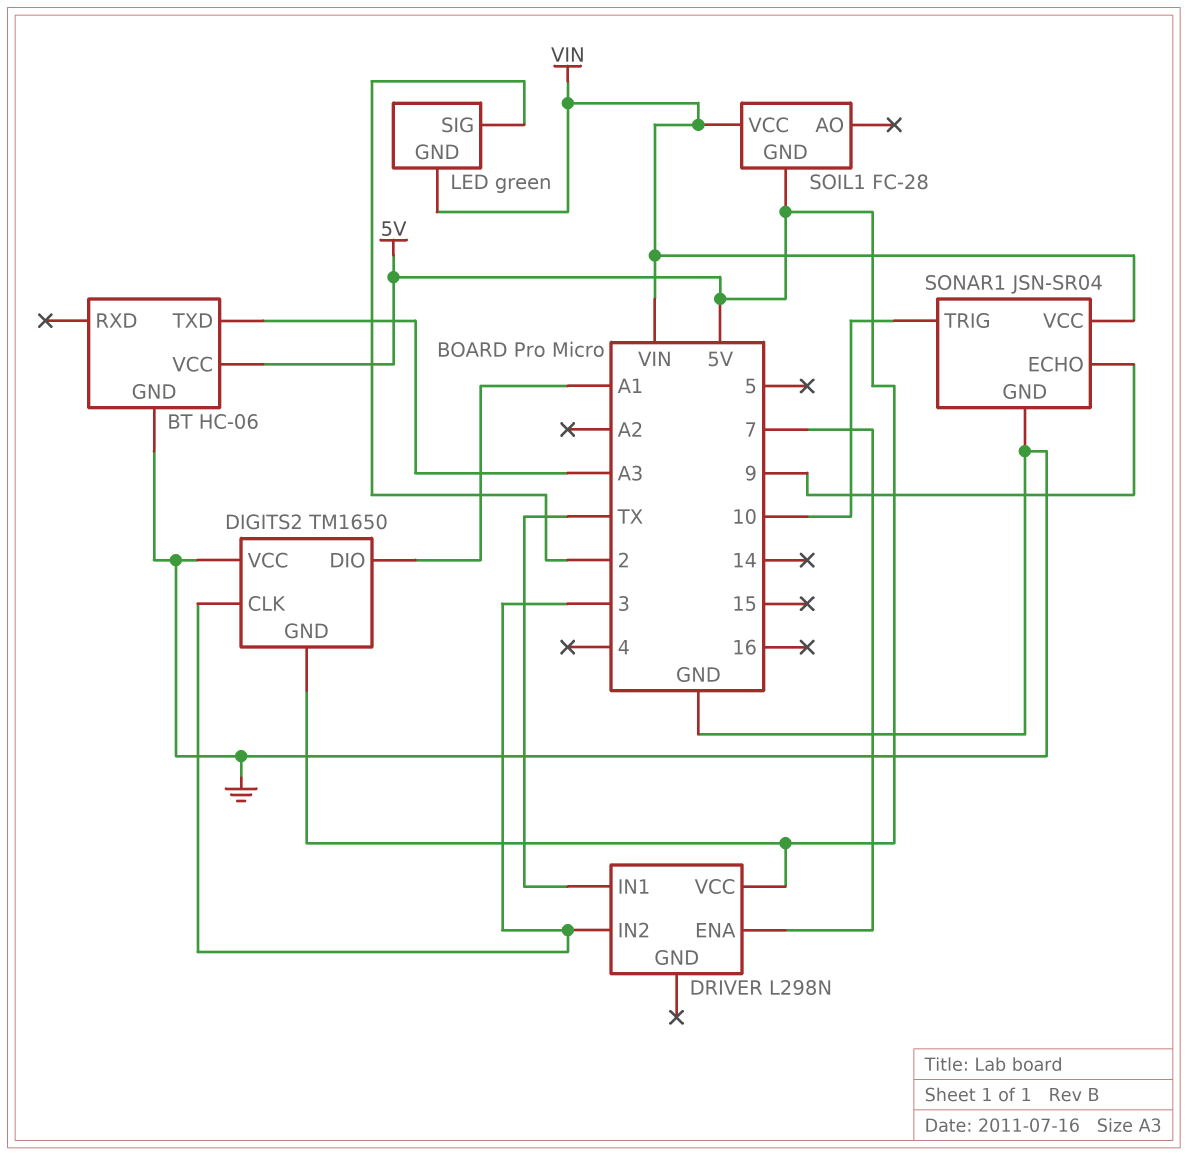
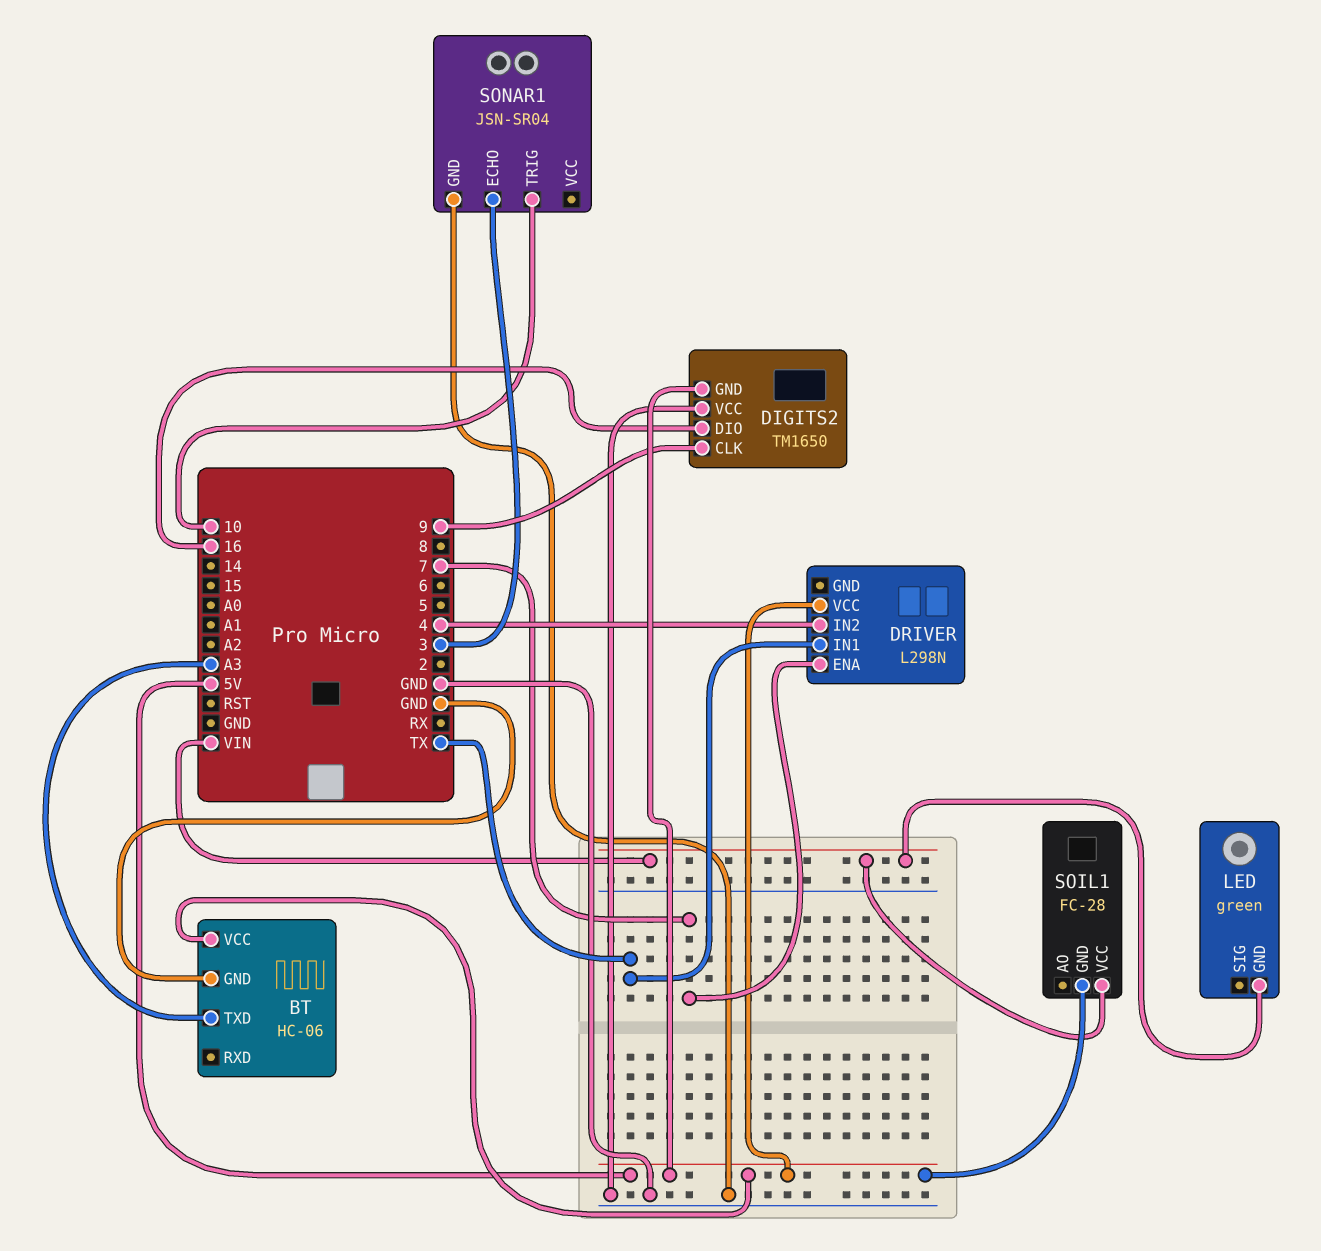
DIGITS2 pin CLK: 3 -> 9
DIGITS2 pin DIO: A1 -> 16
DRIVER pin IN2: 3 -> 4
LED pin SIG: 2 -> none
SONAR1 pin ECHO: 9 -> 3
SONAR1 pin VCC: VIN -> none

